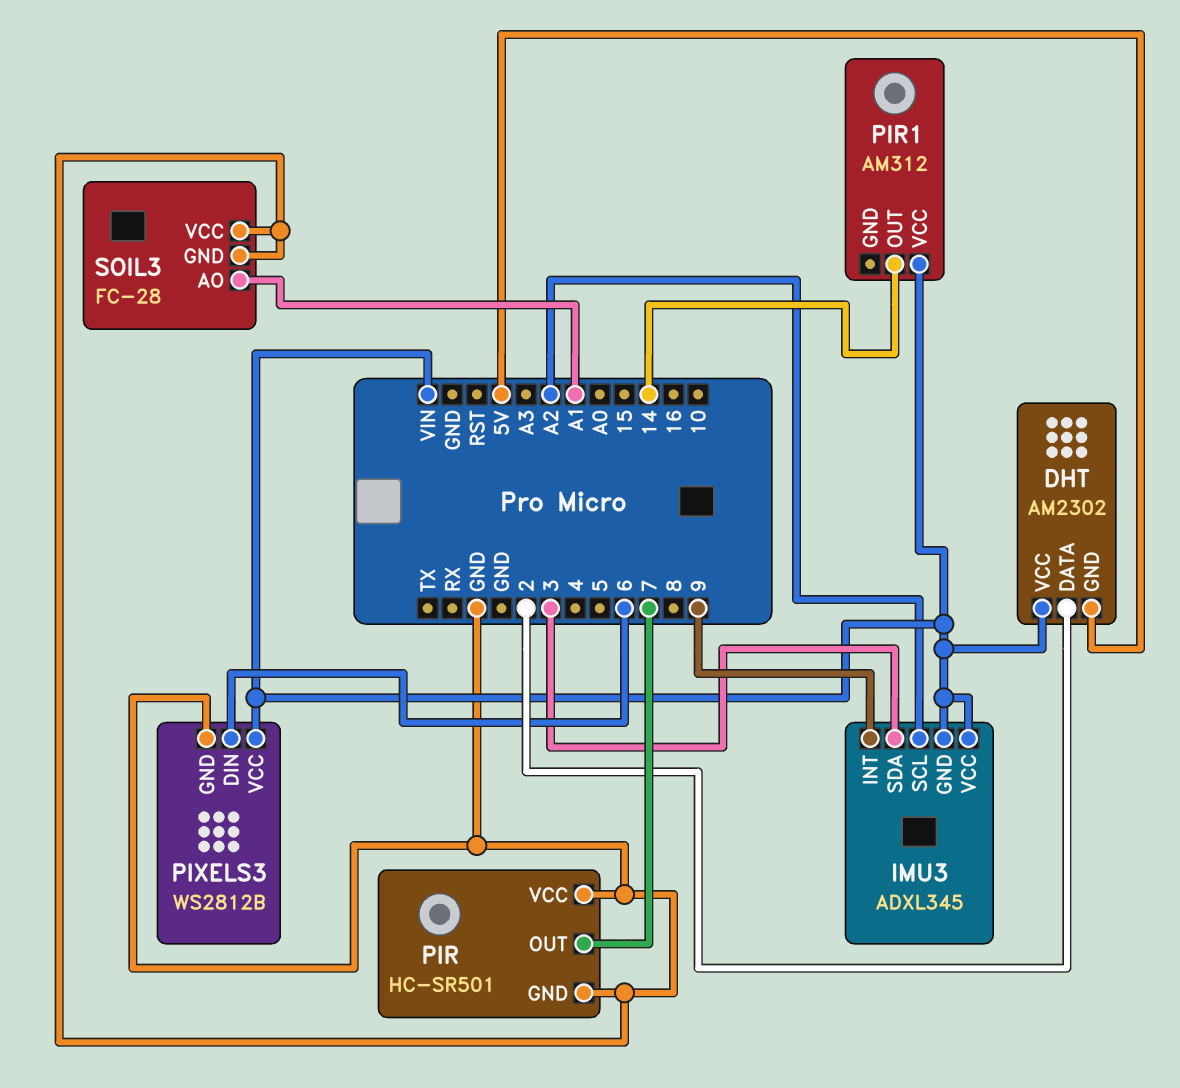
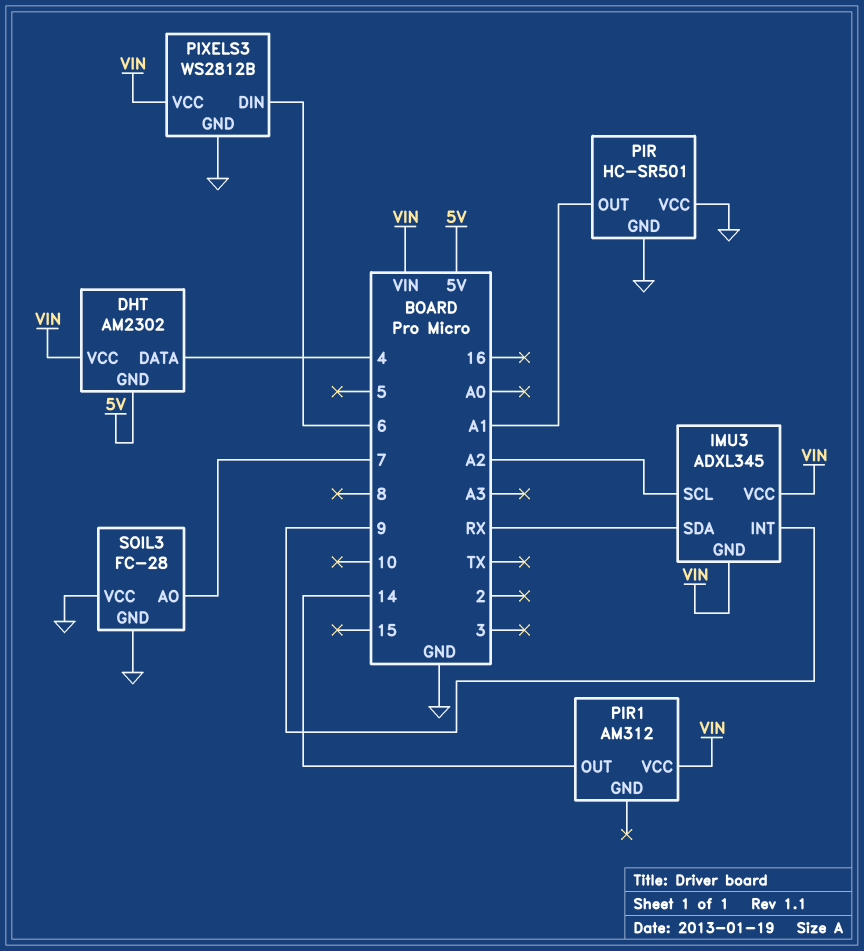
DHT pin DATA: 2 -> 4
IMU3 pin SDA: 3 -> RX
PIR pin OUT: 7 -> A1
SOIL3 pin AO: A1 -> 7

